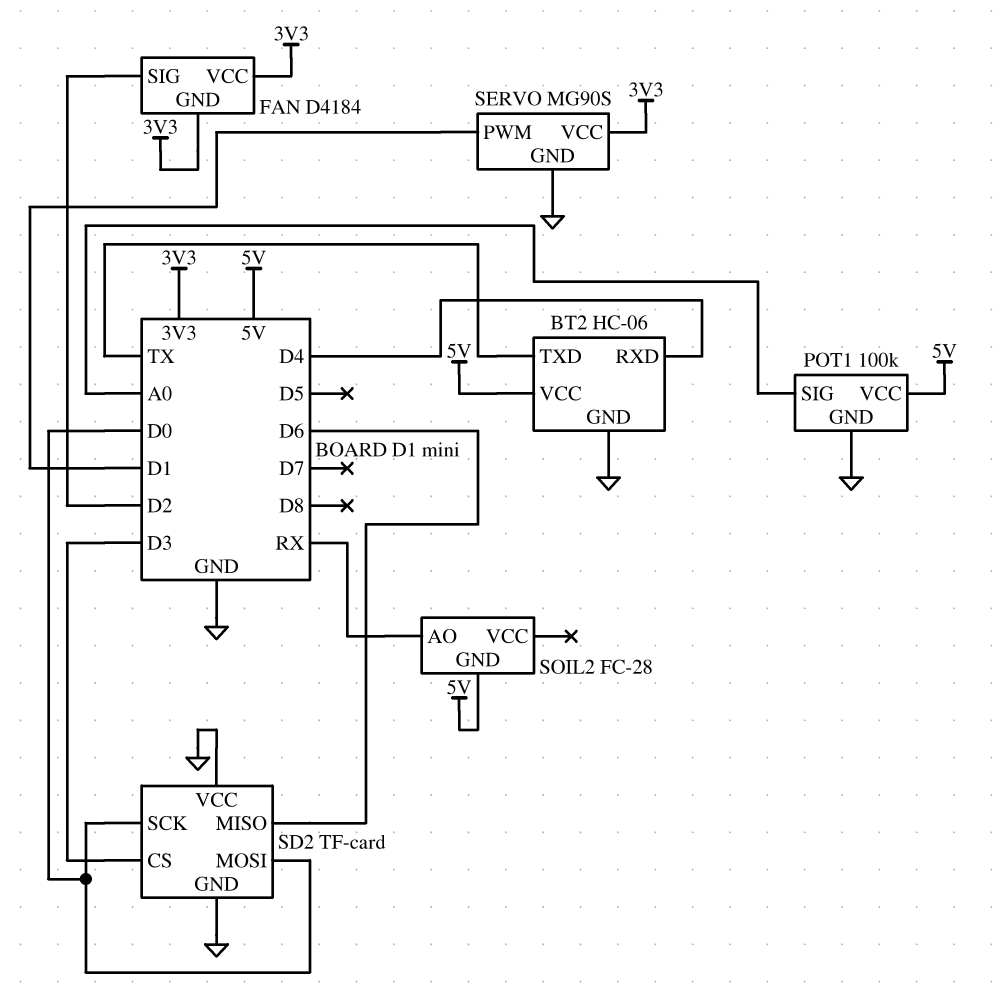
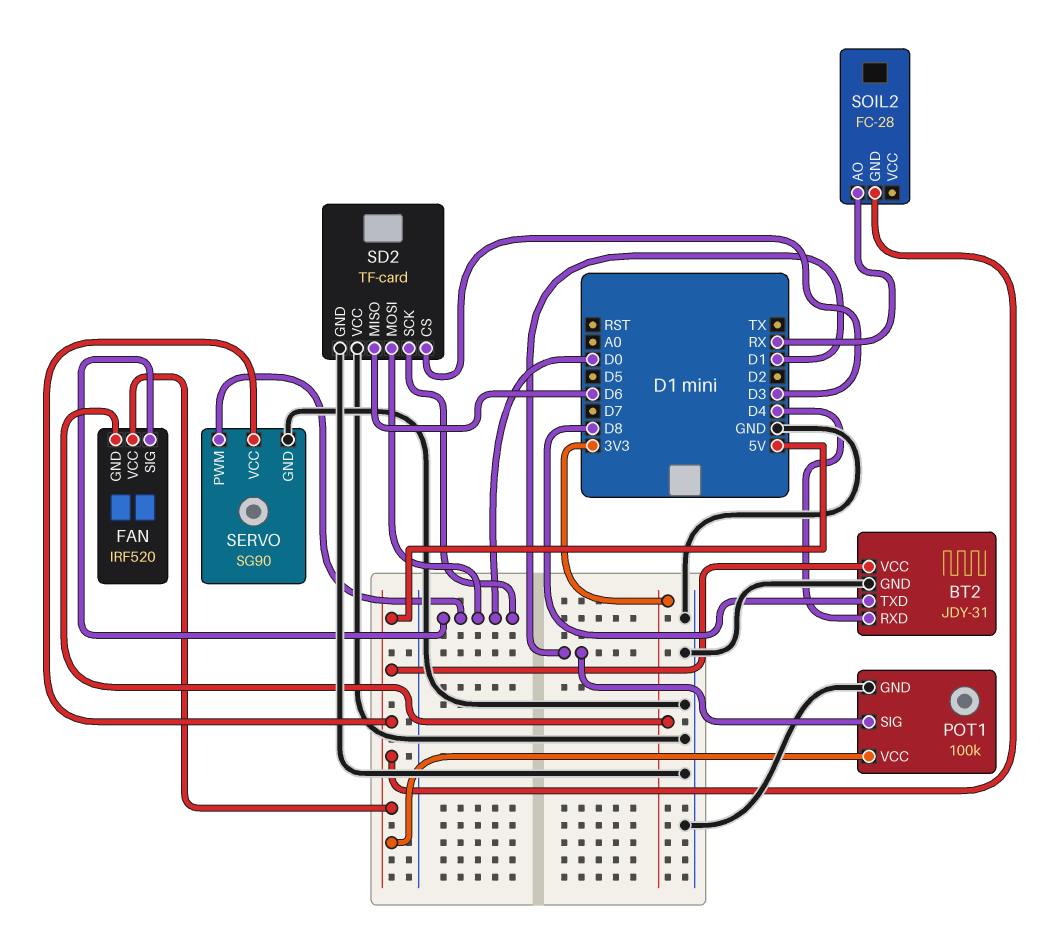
BT2: HC-06 -> JDY-31
BT2 pin TXD: TX -> D8
FAN: D4184 -> IRF520
FAN pin SIG: D2 -> D0
FAN pin VCC: 3V3 -> 5V
POT1 pin SIG: A0 -> D1
SERVO: MG90S -> SG90
SERVO pin PWM: D1 -> D0
SERVO pin VCC: 3V3 -> 5V

